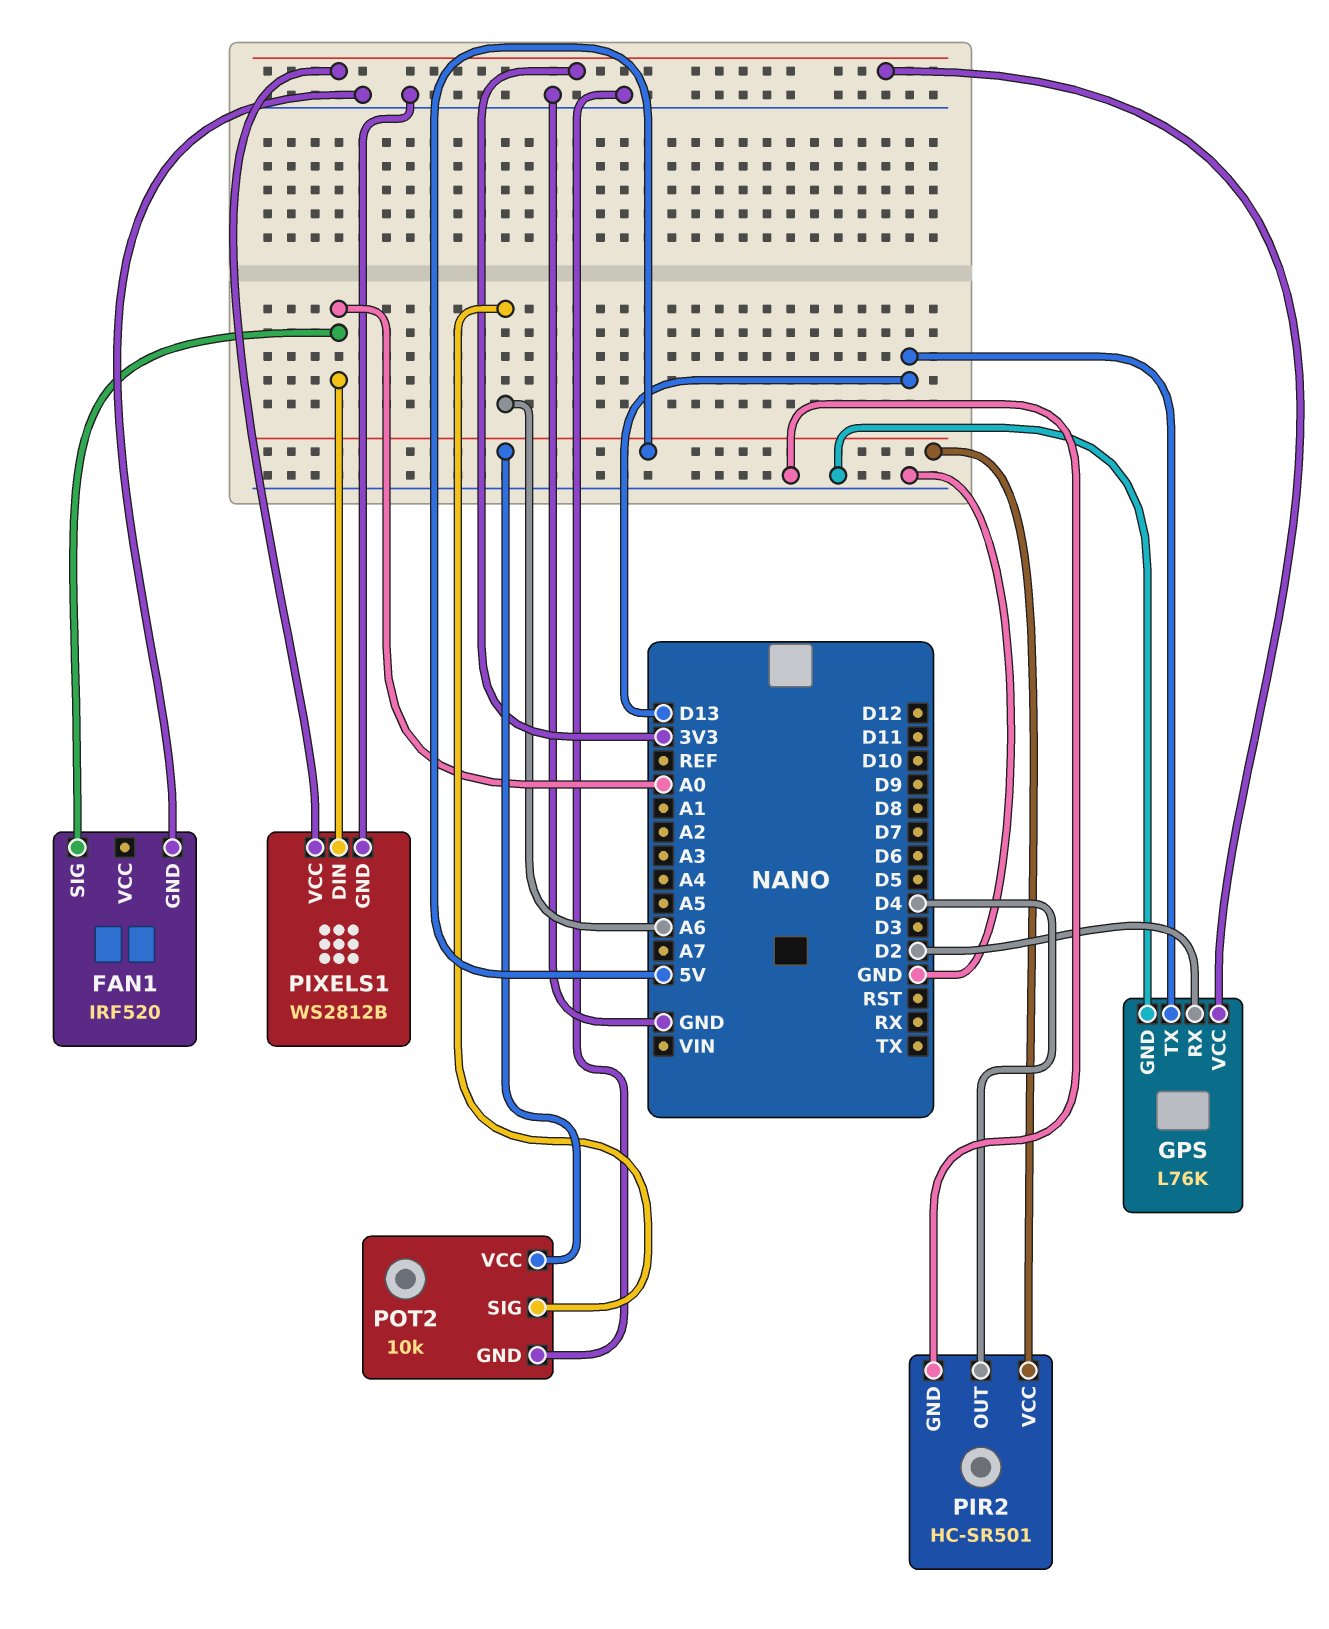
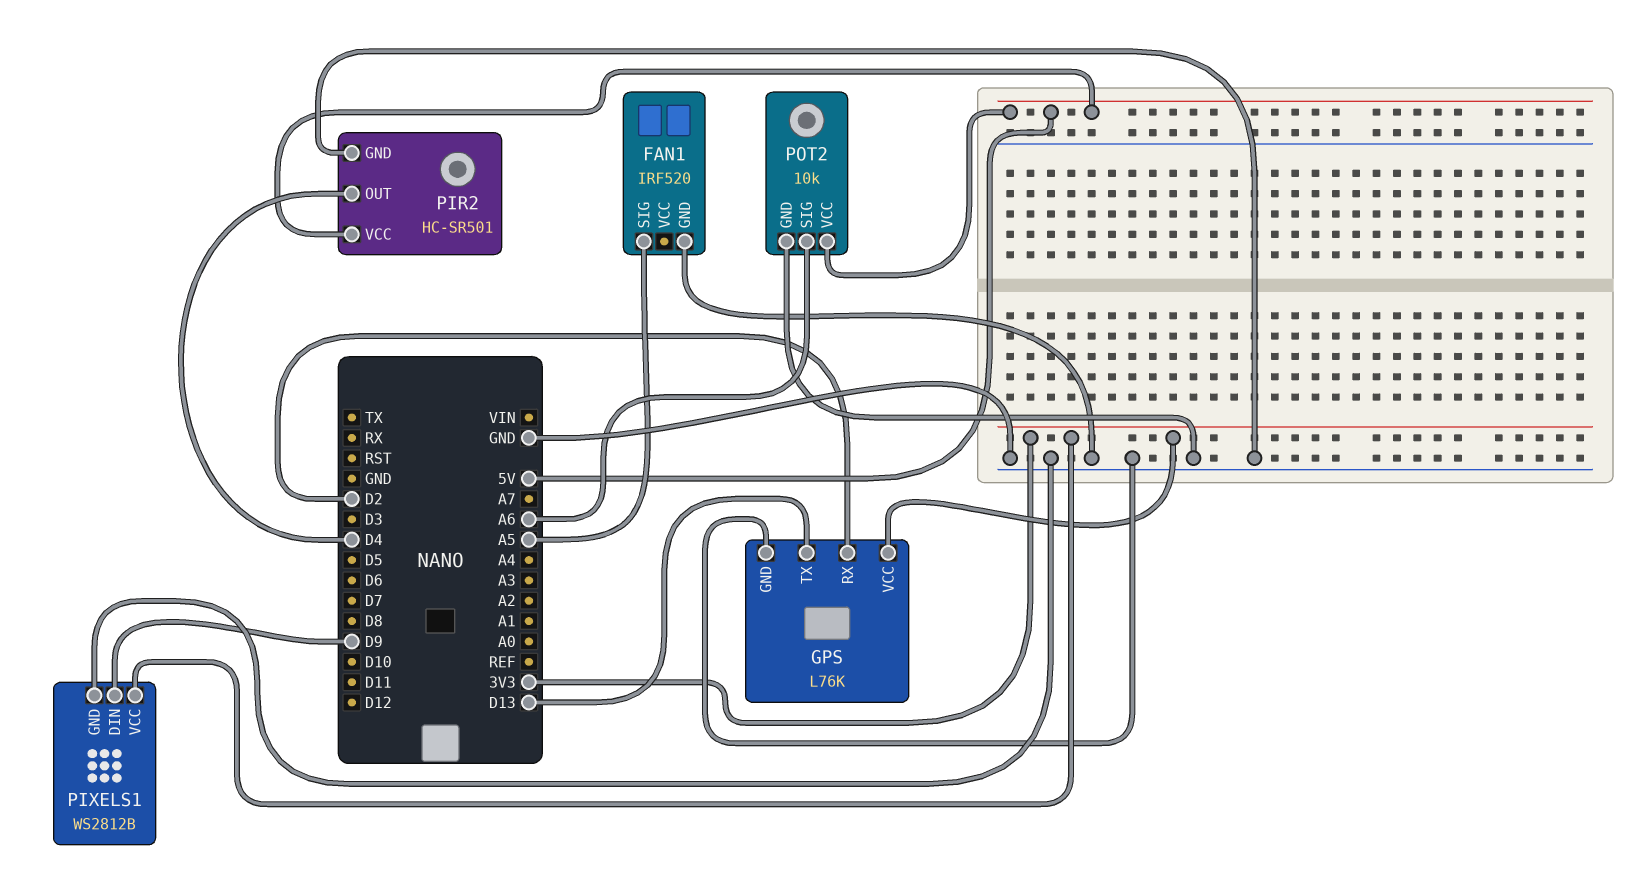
FAN1 pin SIG: A0 -> A5
PIXELS1 pin DIN: A0 -> D9

